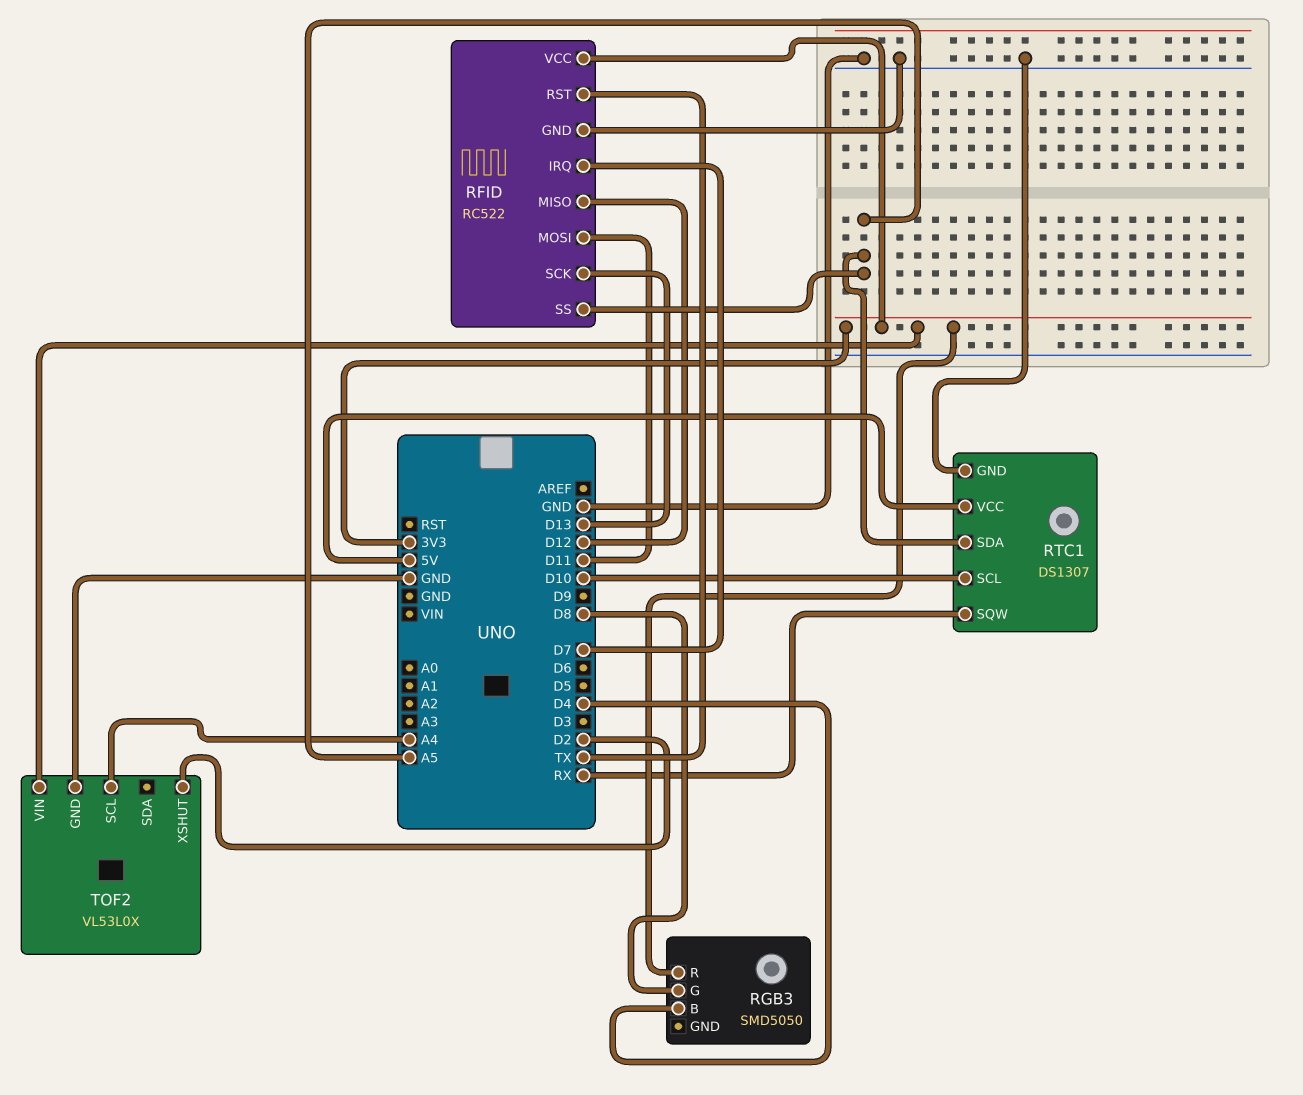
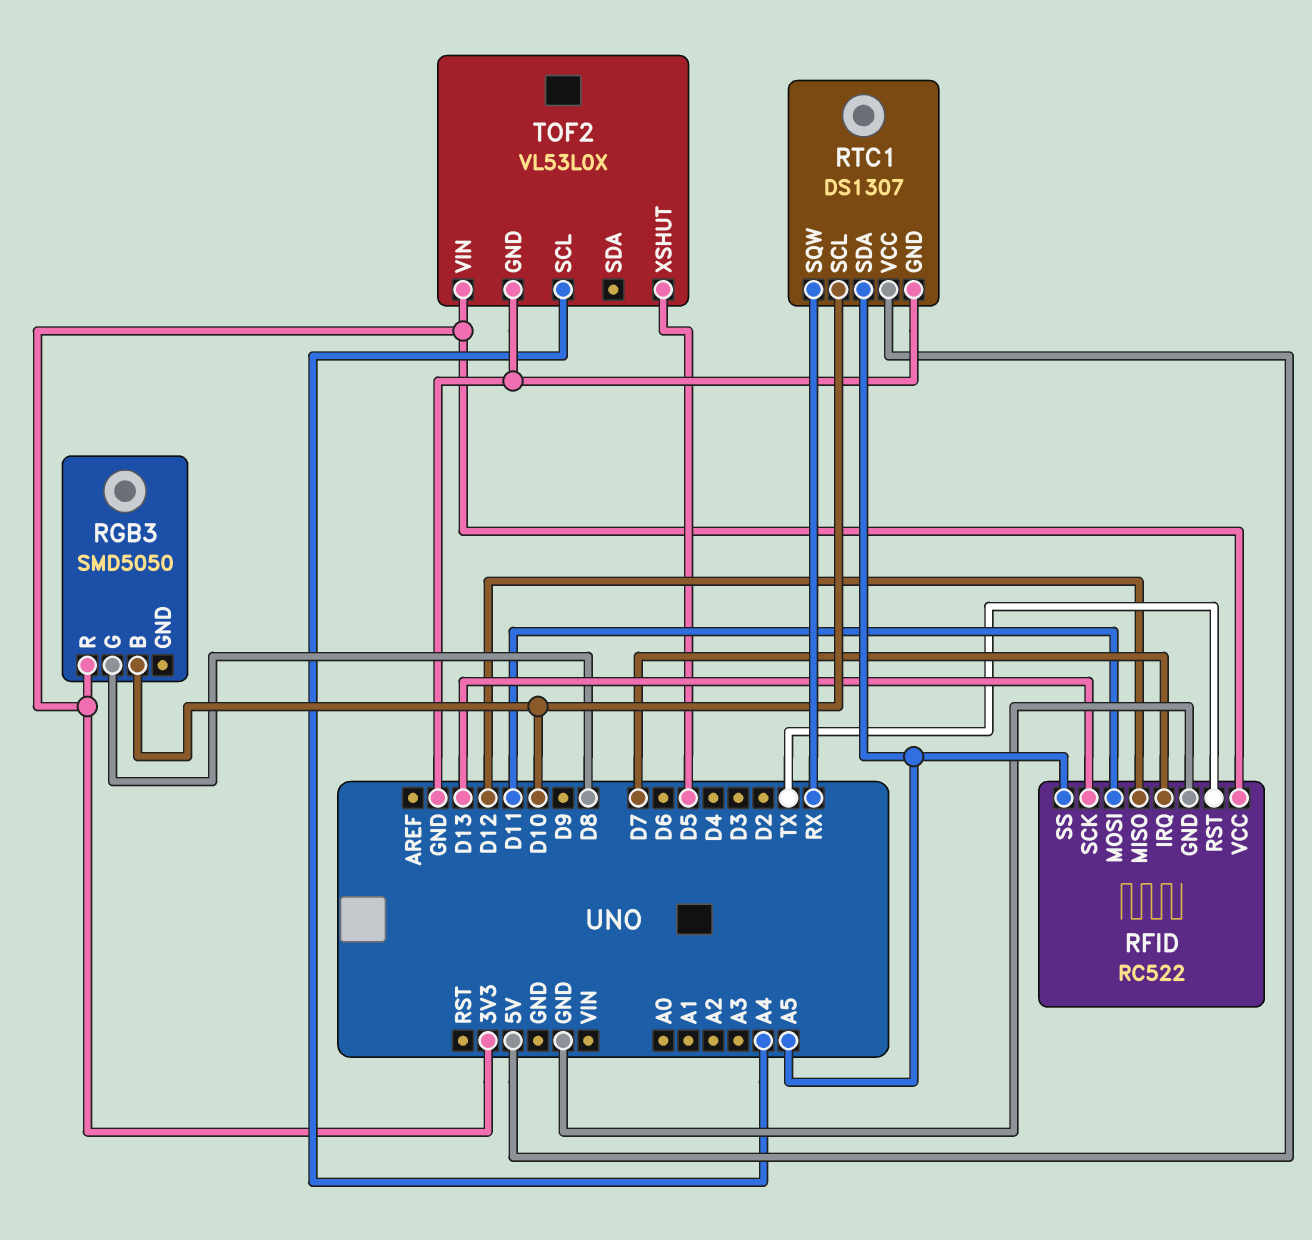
RGB3 pin B: D4 -> D10
TOF2 pin XSHUT: D2 -> D5

